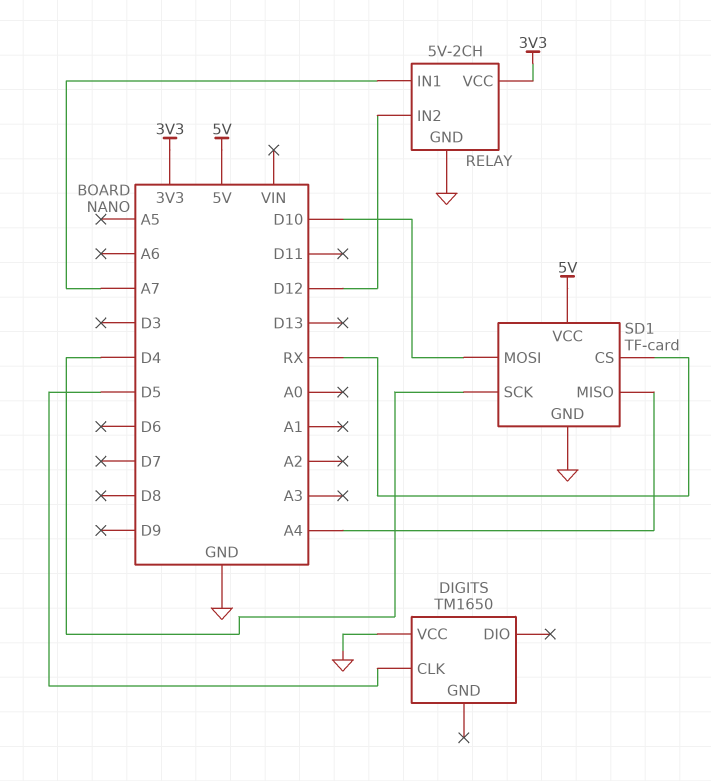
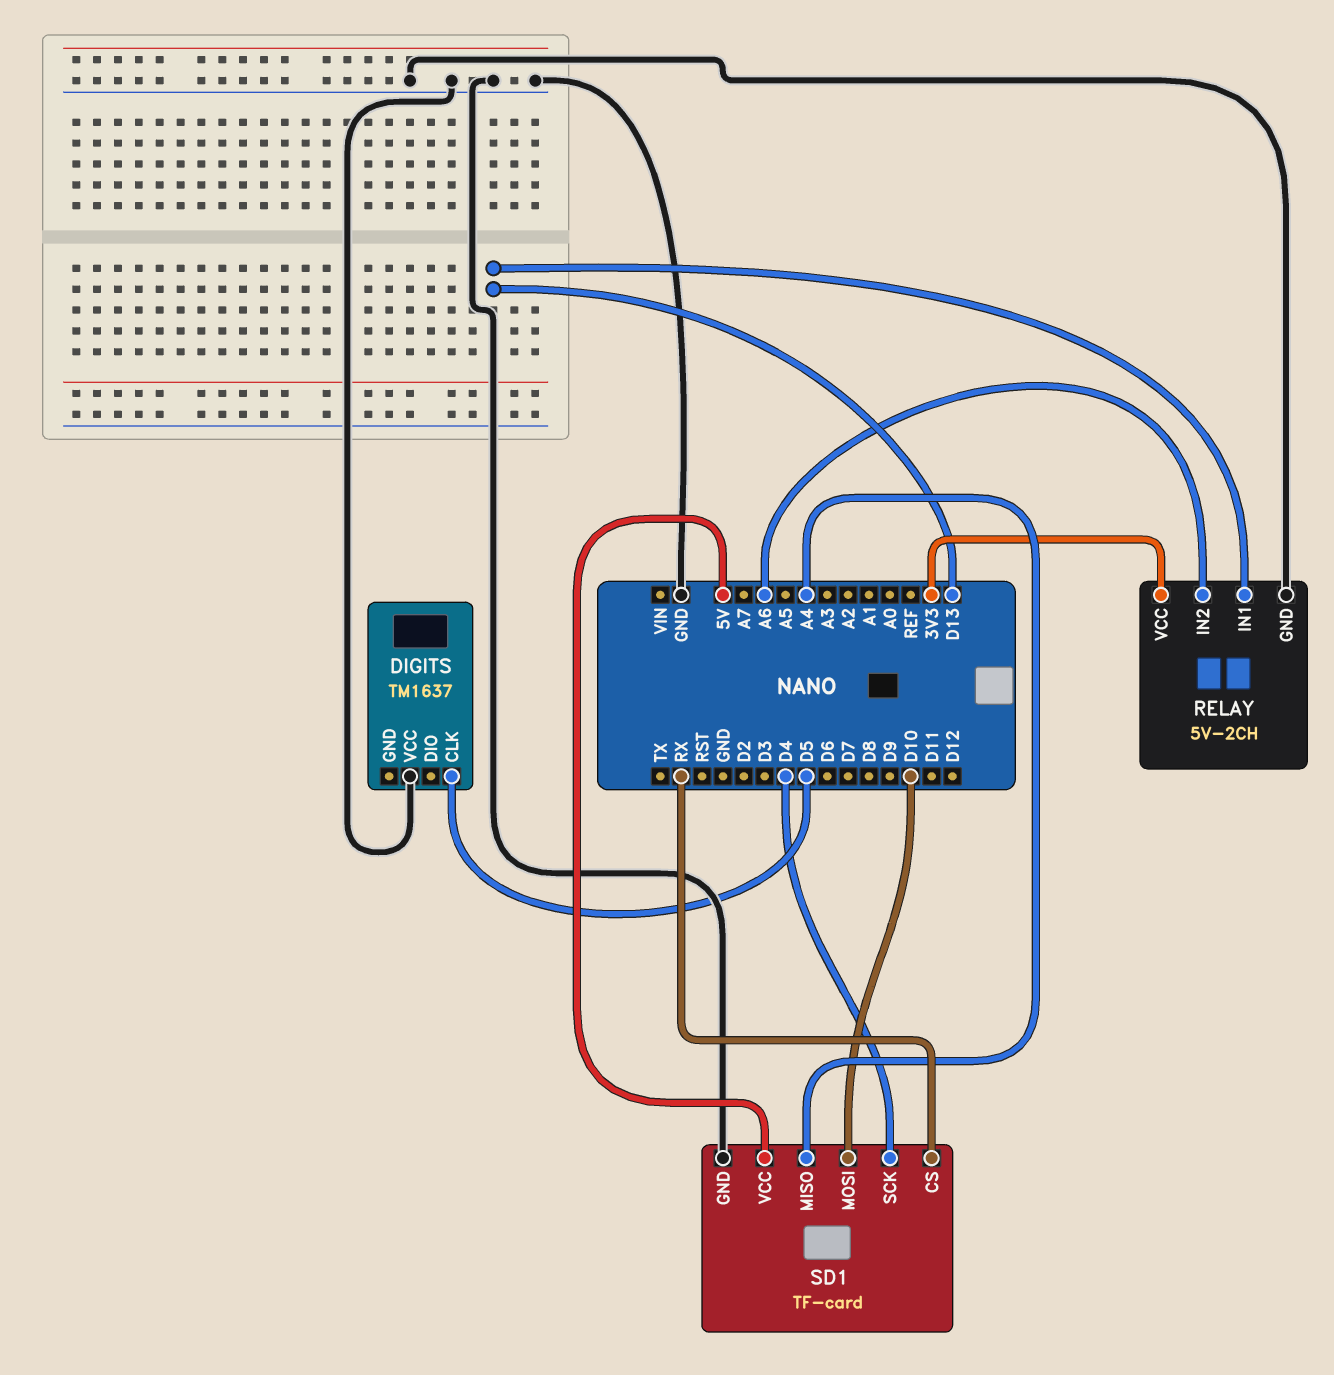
DIGITS: TM1650 -> TM1637
RELAY pin IN1: A7 -> D13
RELAY pin IN2: D12 -> A6

